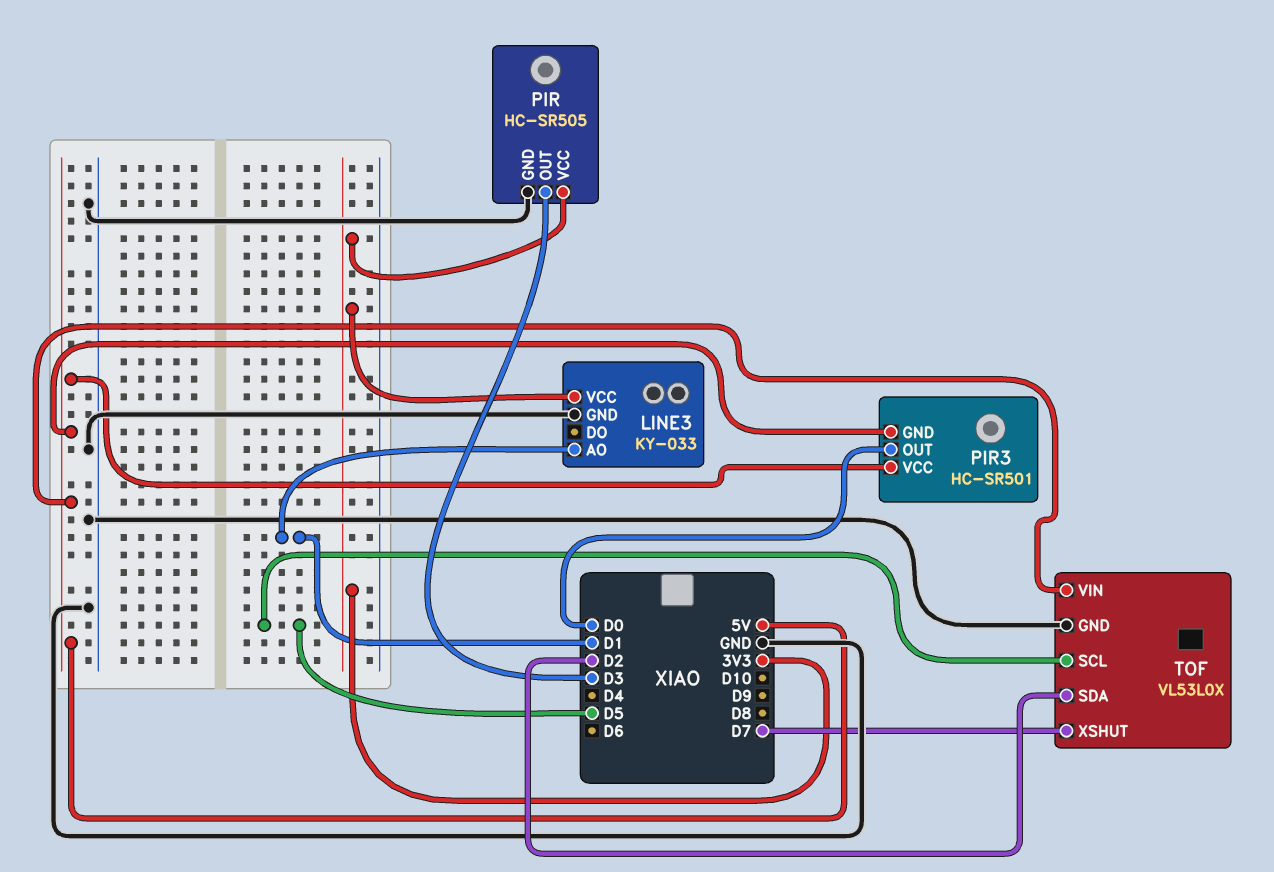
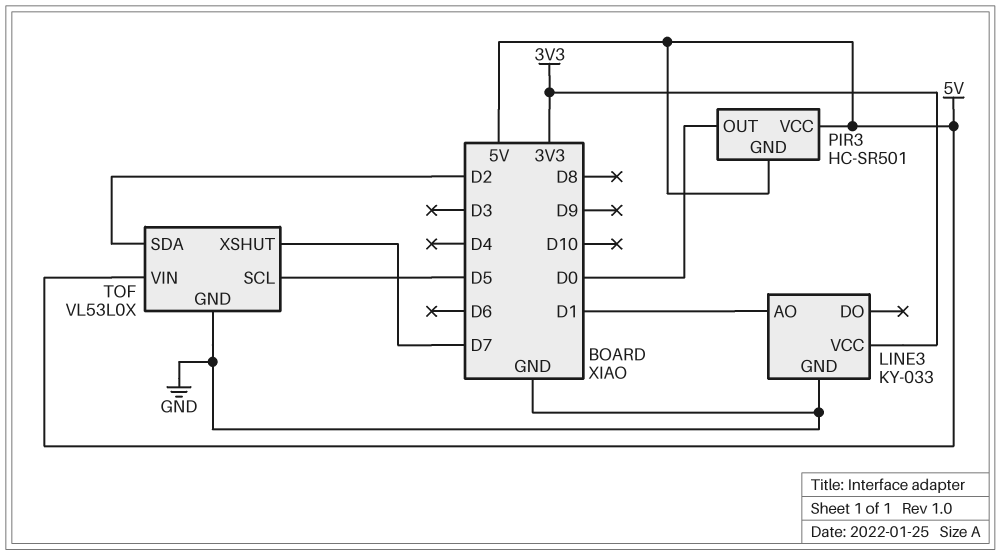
PIR: HC-SR505 -> none
PIR pin GND: GND -> none
PIR pin OUT: D3 -> none
PIR pin VCC: 3V3 -> none

